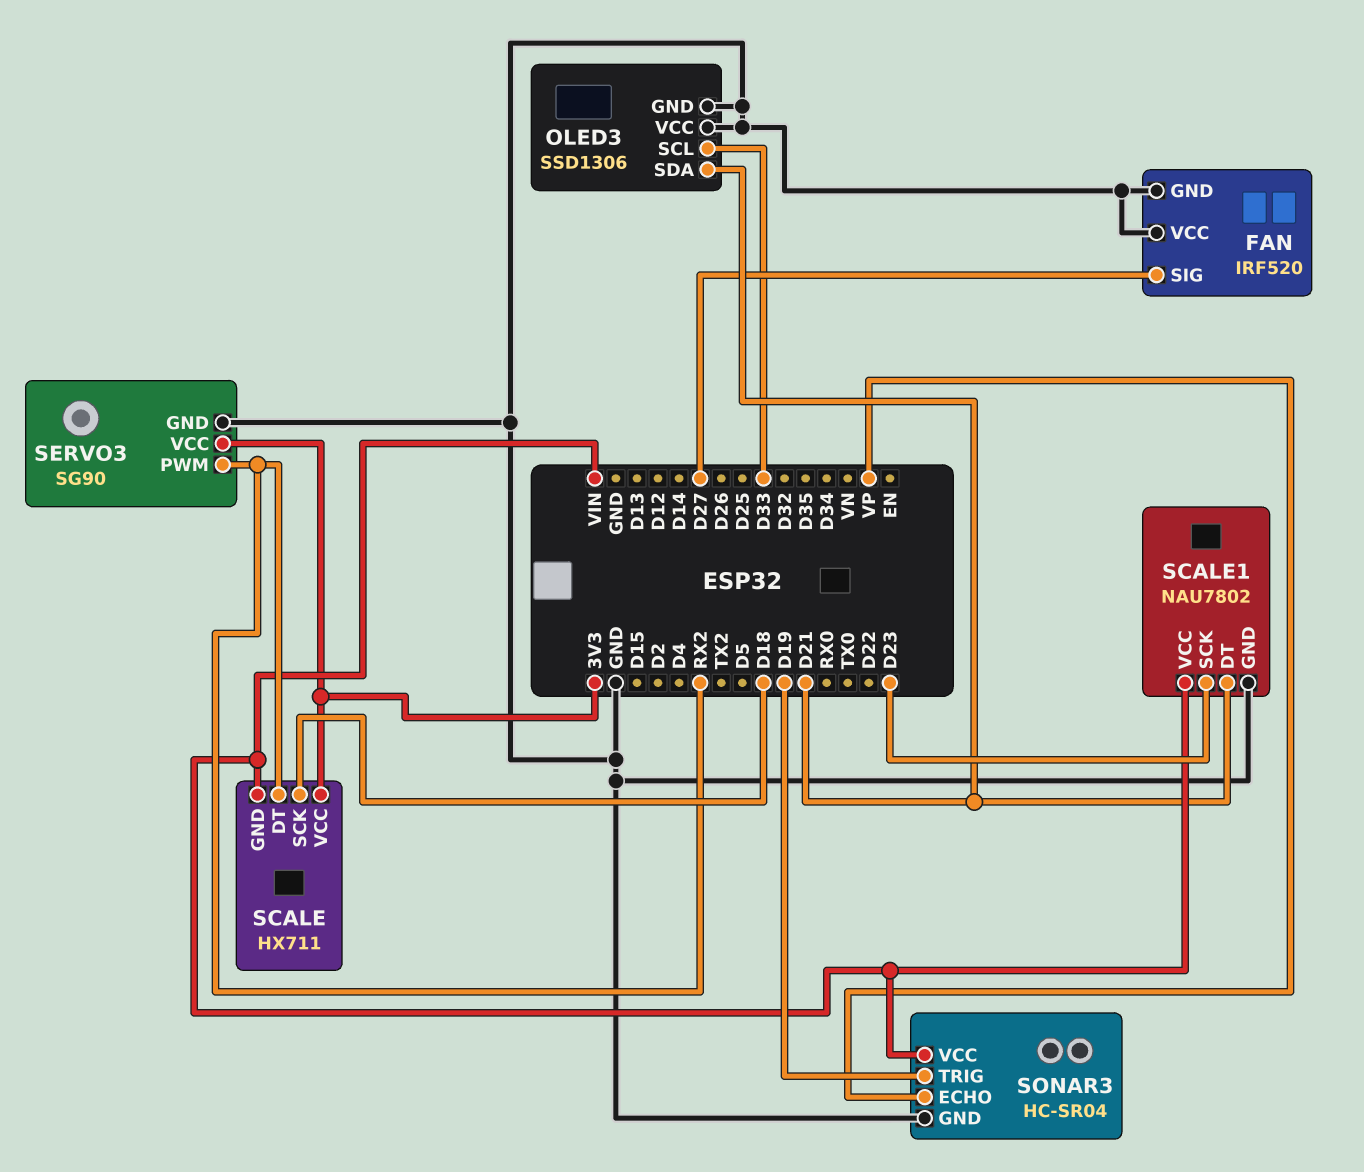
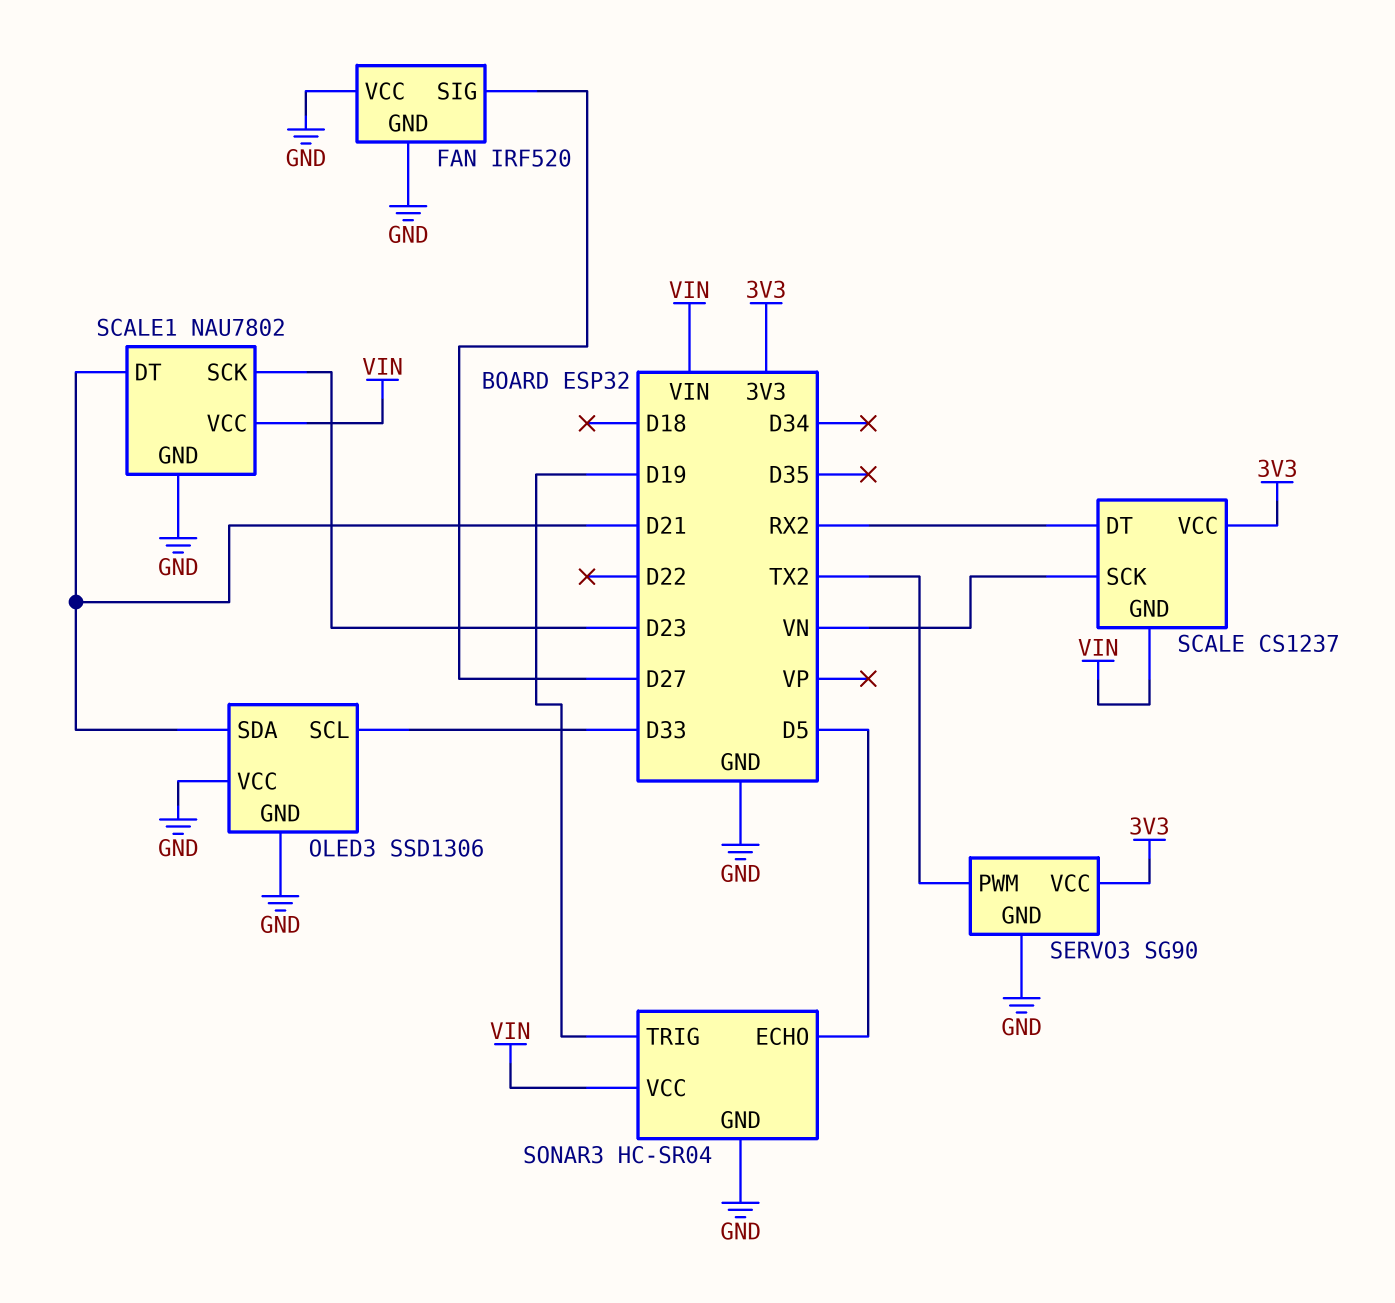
SCALE: HX711 -> CS1237
SCALE pin SCK: D18 -> VN
SERVO3 pin PWM: RX2 -> TX2
SONAR3 pin ECHO: VP -> D5

